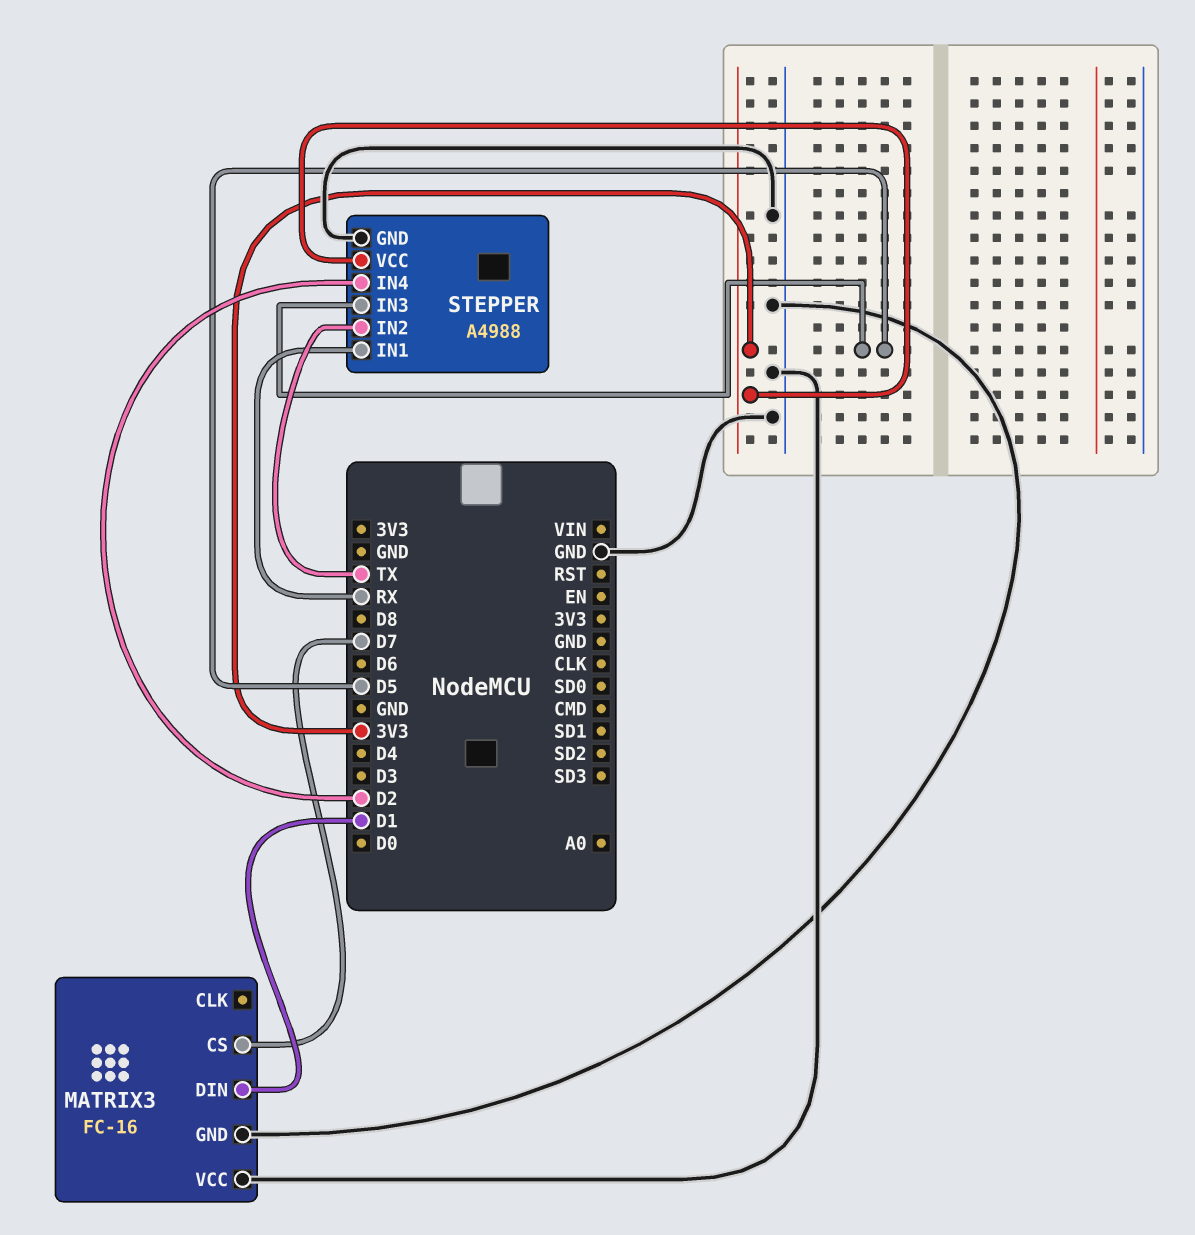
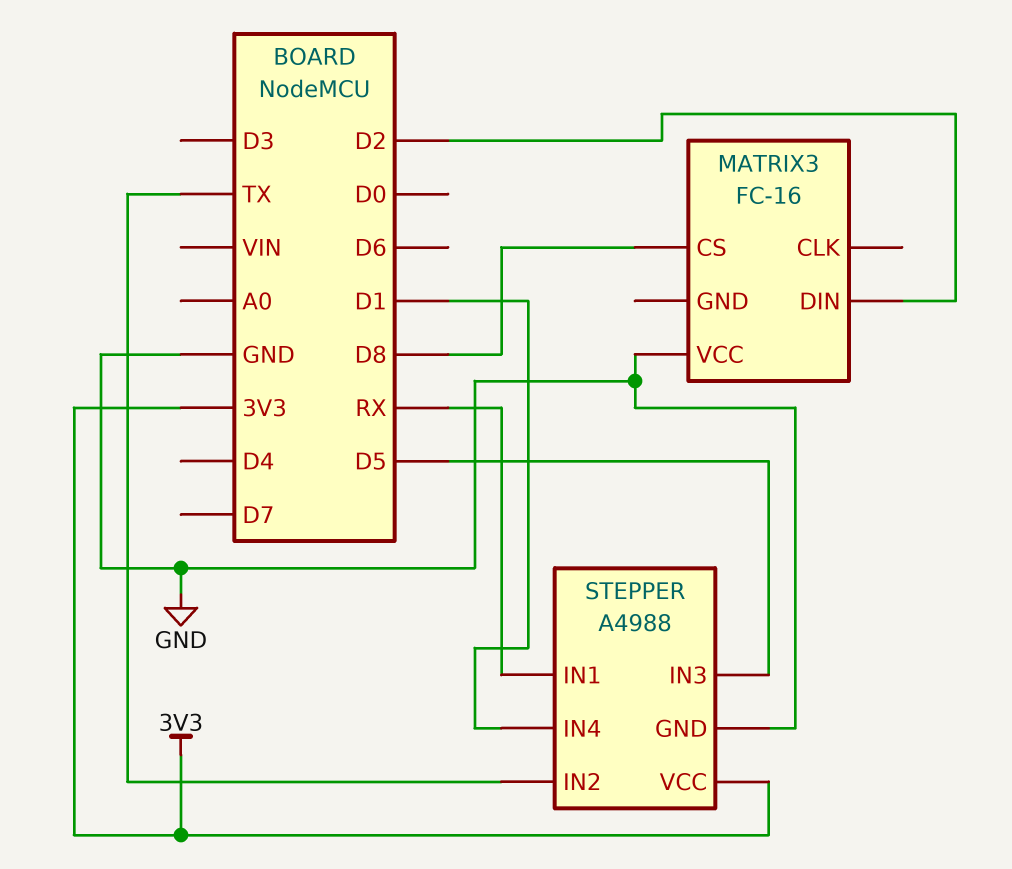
MATRIX3 pin CS: D7 -> D8
MATRIX3 pin DIN: D1 -> D2
MATRIX3 pin GND: GND -> none
STEPPER pin IN4: D2 -> D1

